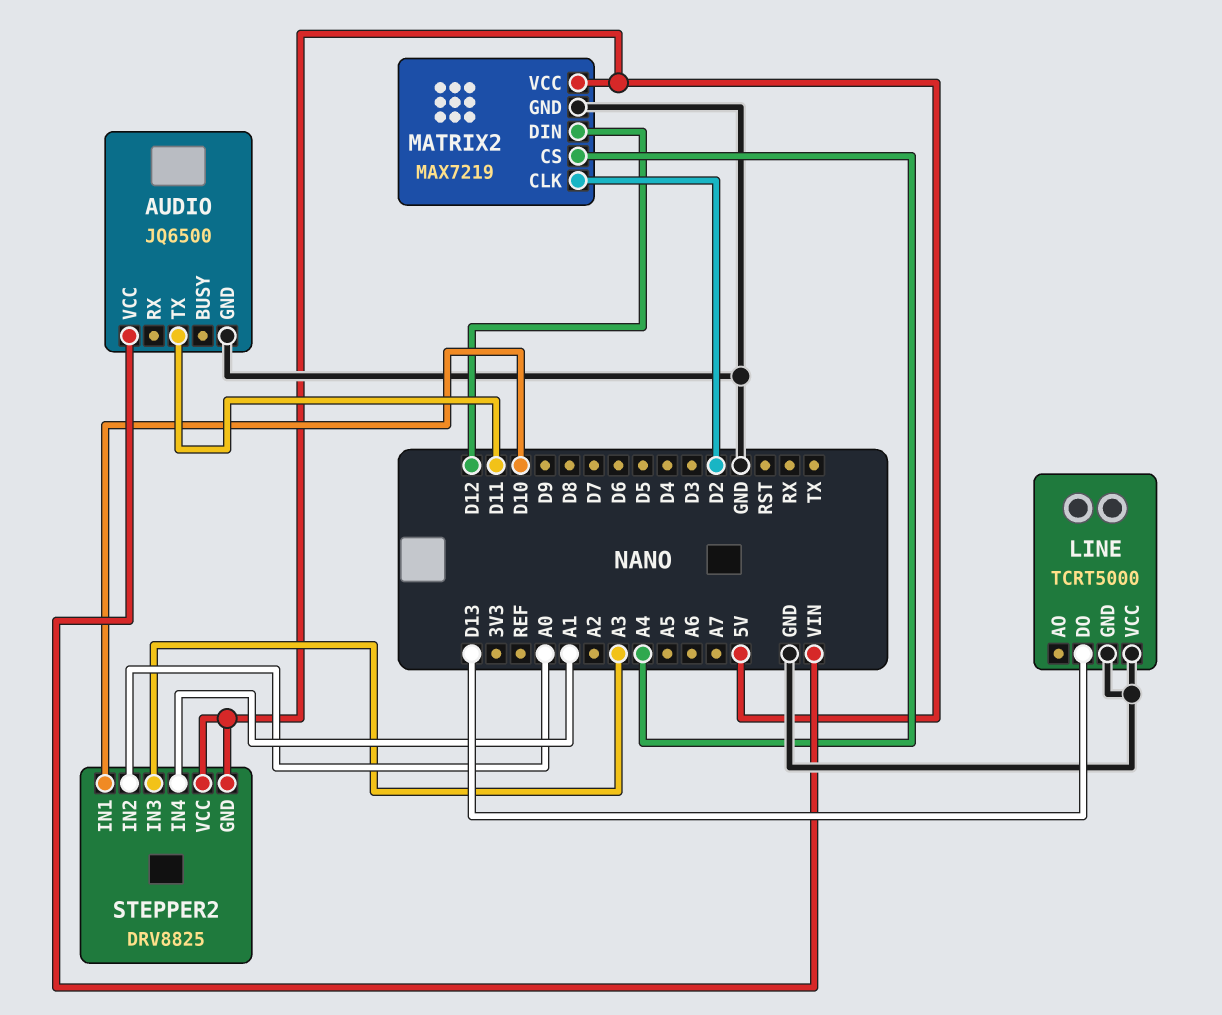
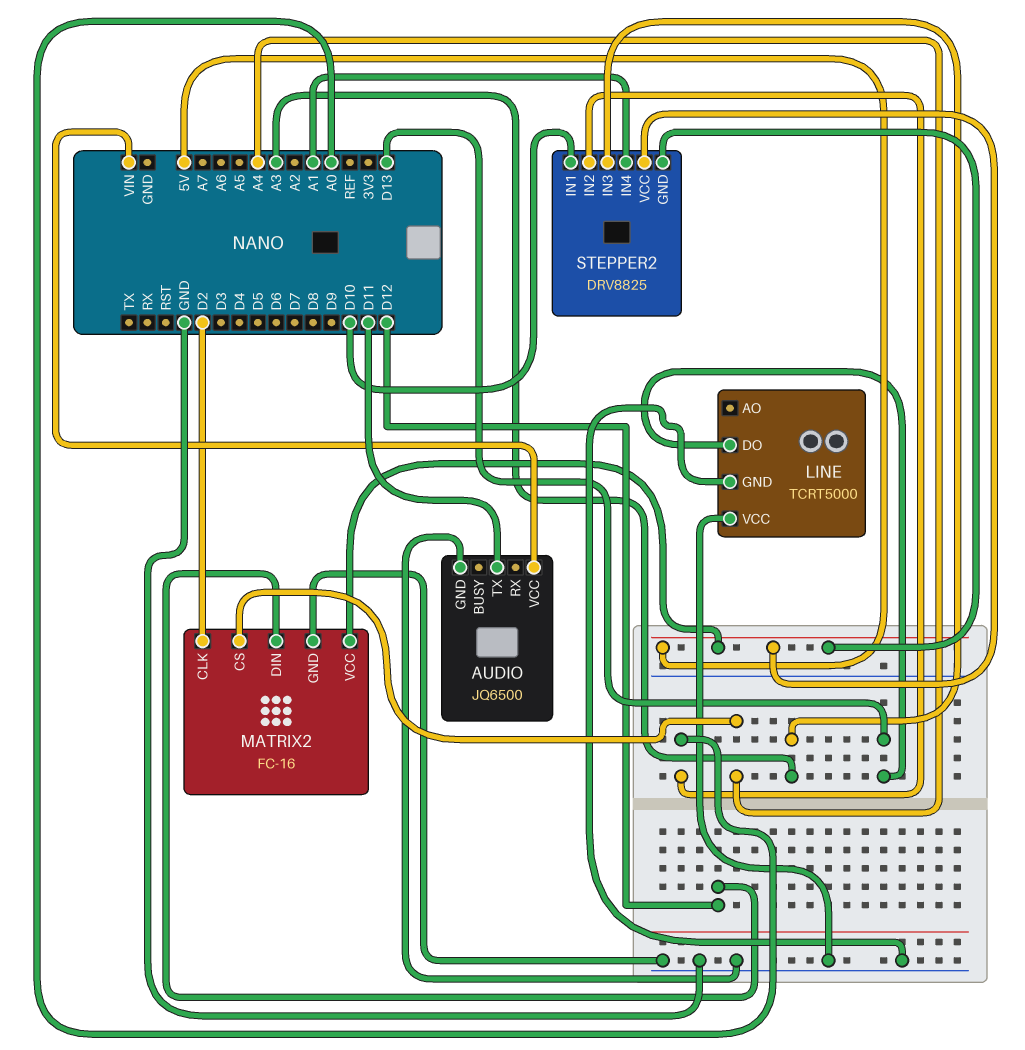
MATRIX2: MAX7219 -> FC-16

